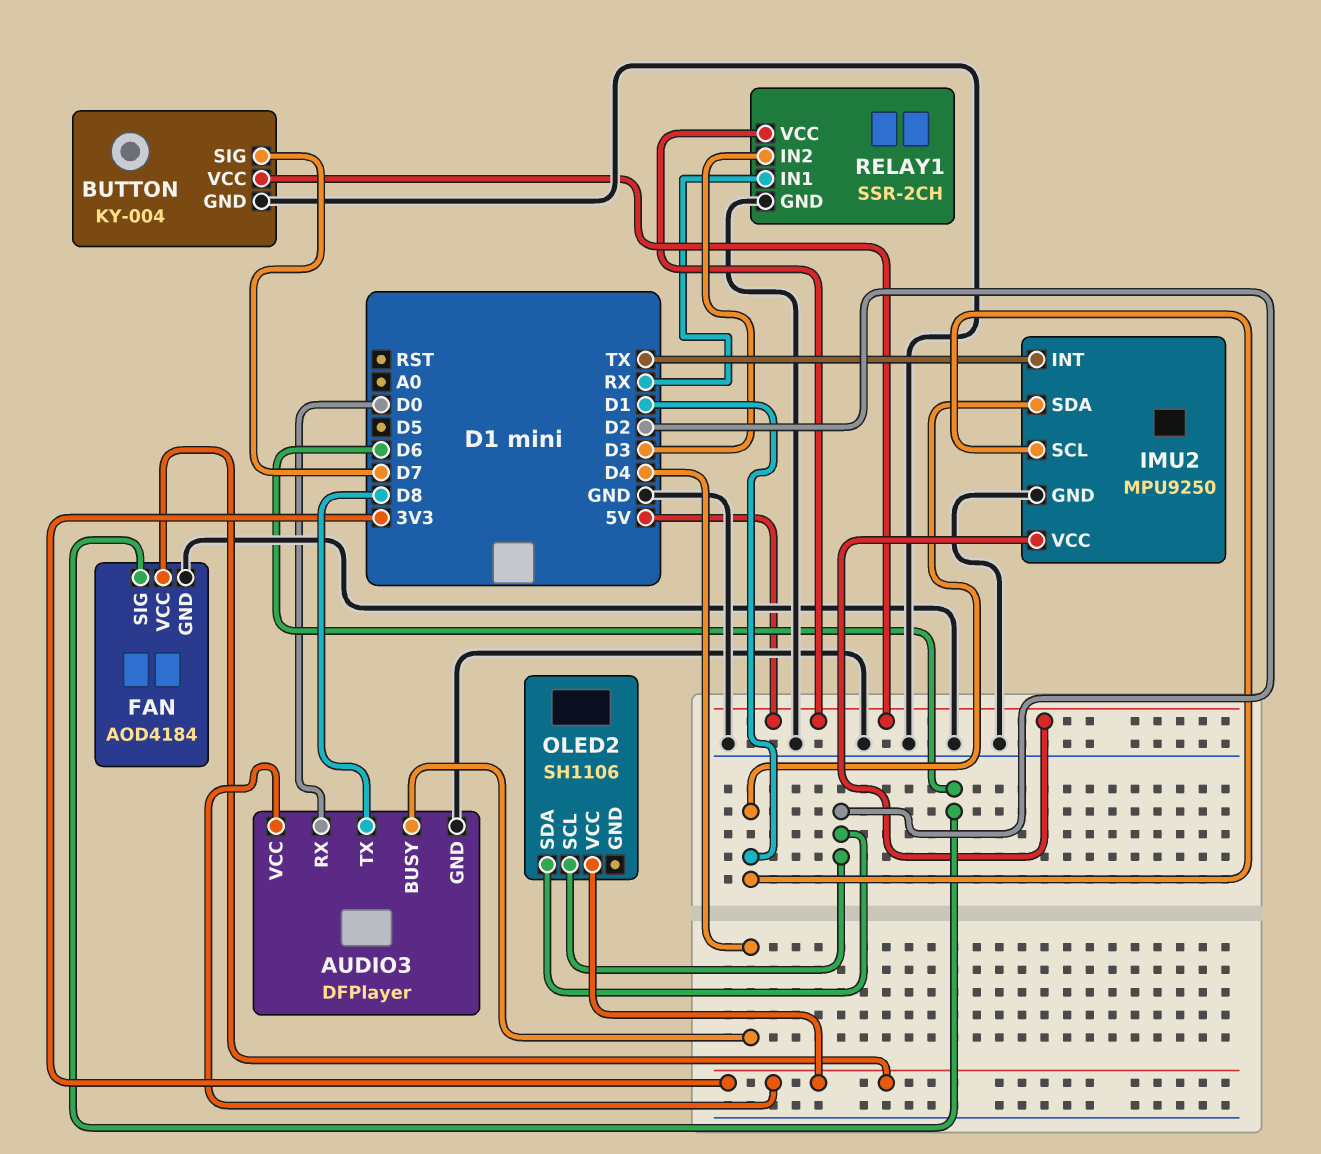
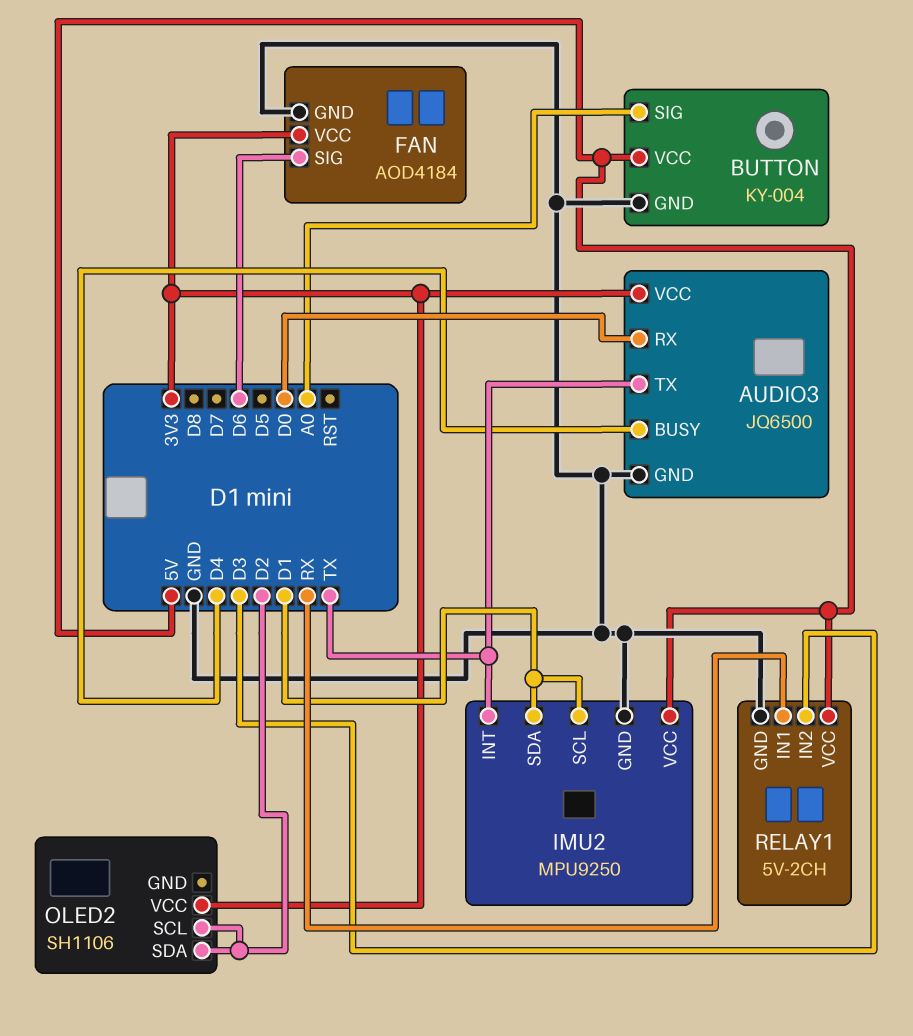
AUDIO3: DFPlayer -> JQ6500
AUDIO3 pin TX: D8 -> TX
BUTTON pin SIG: D7 -> A0
RELAY1: SSR-2CH -> 5V-2CH

